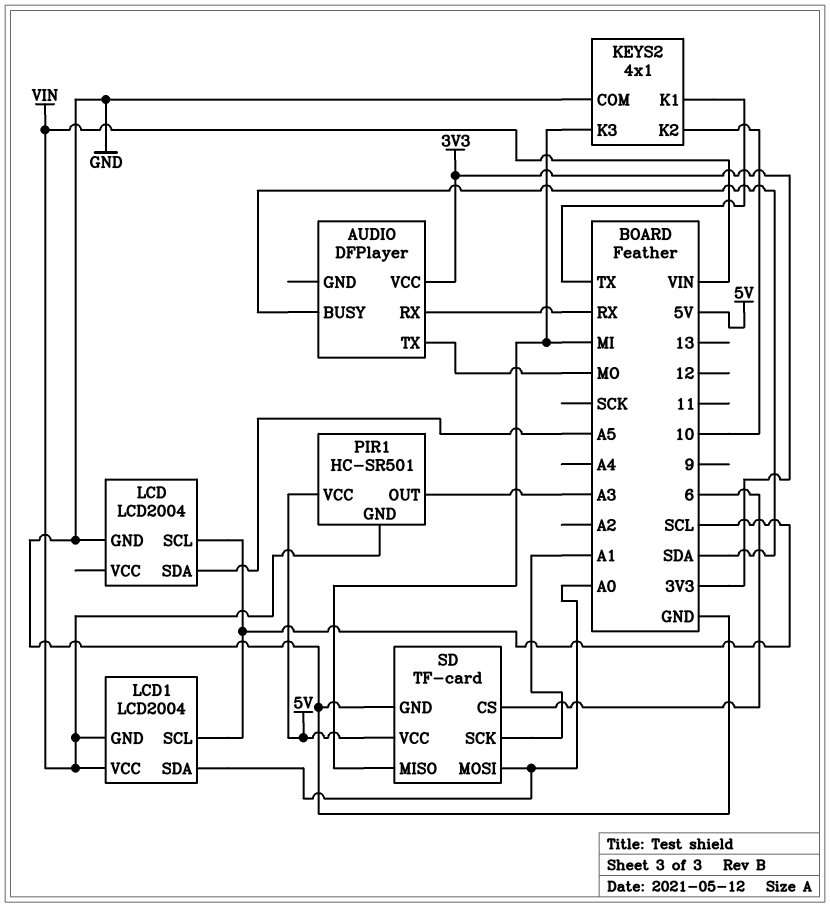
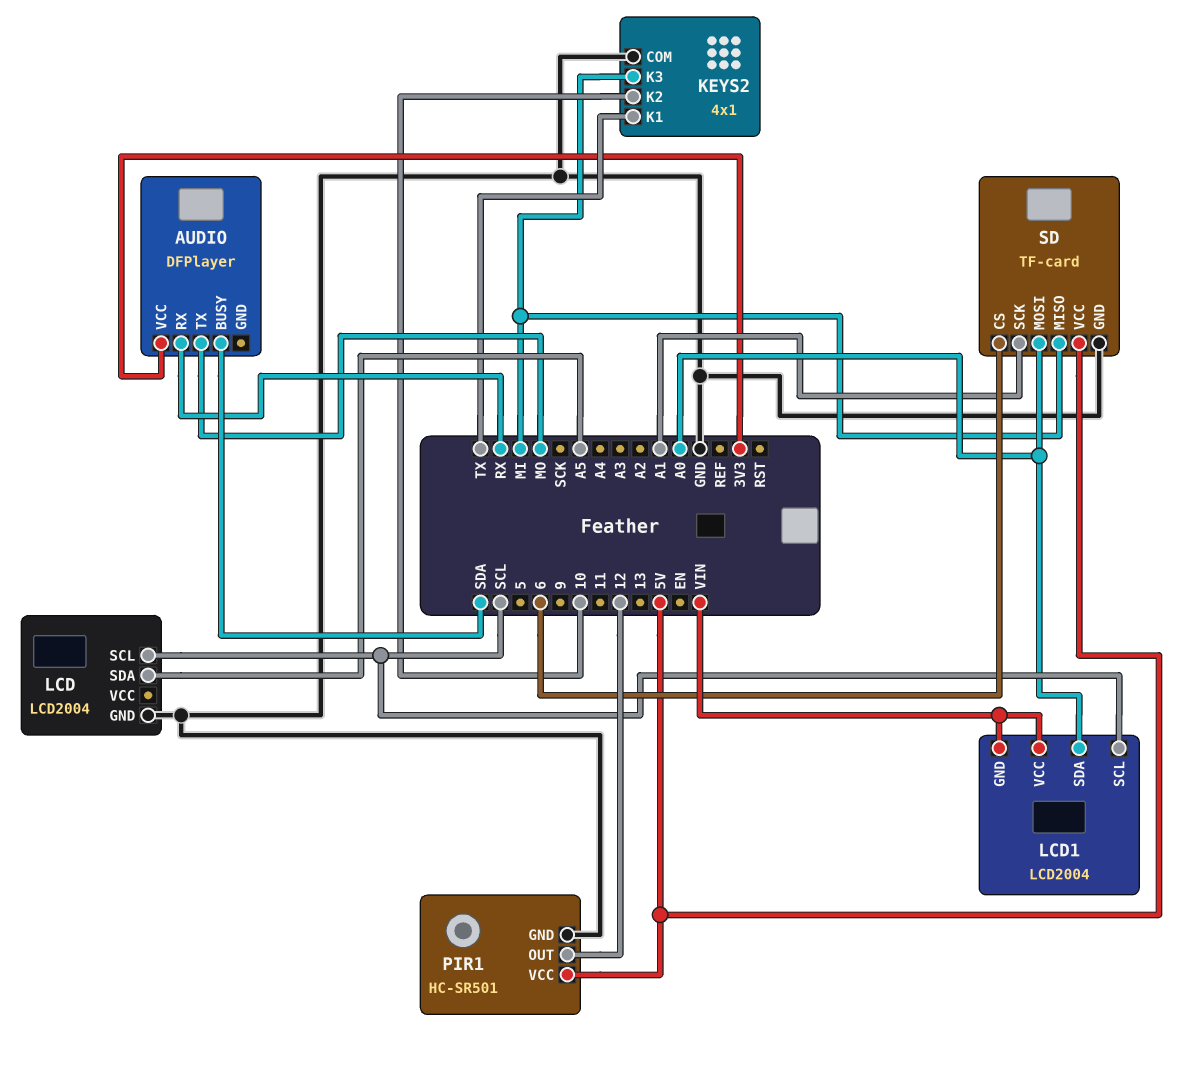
PIR1 pin GND: VIN -> GND
PIR1 pin OUT: A3 -> 12

